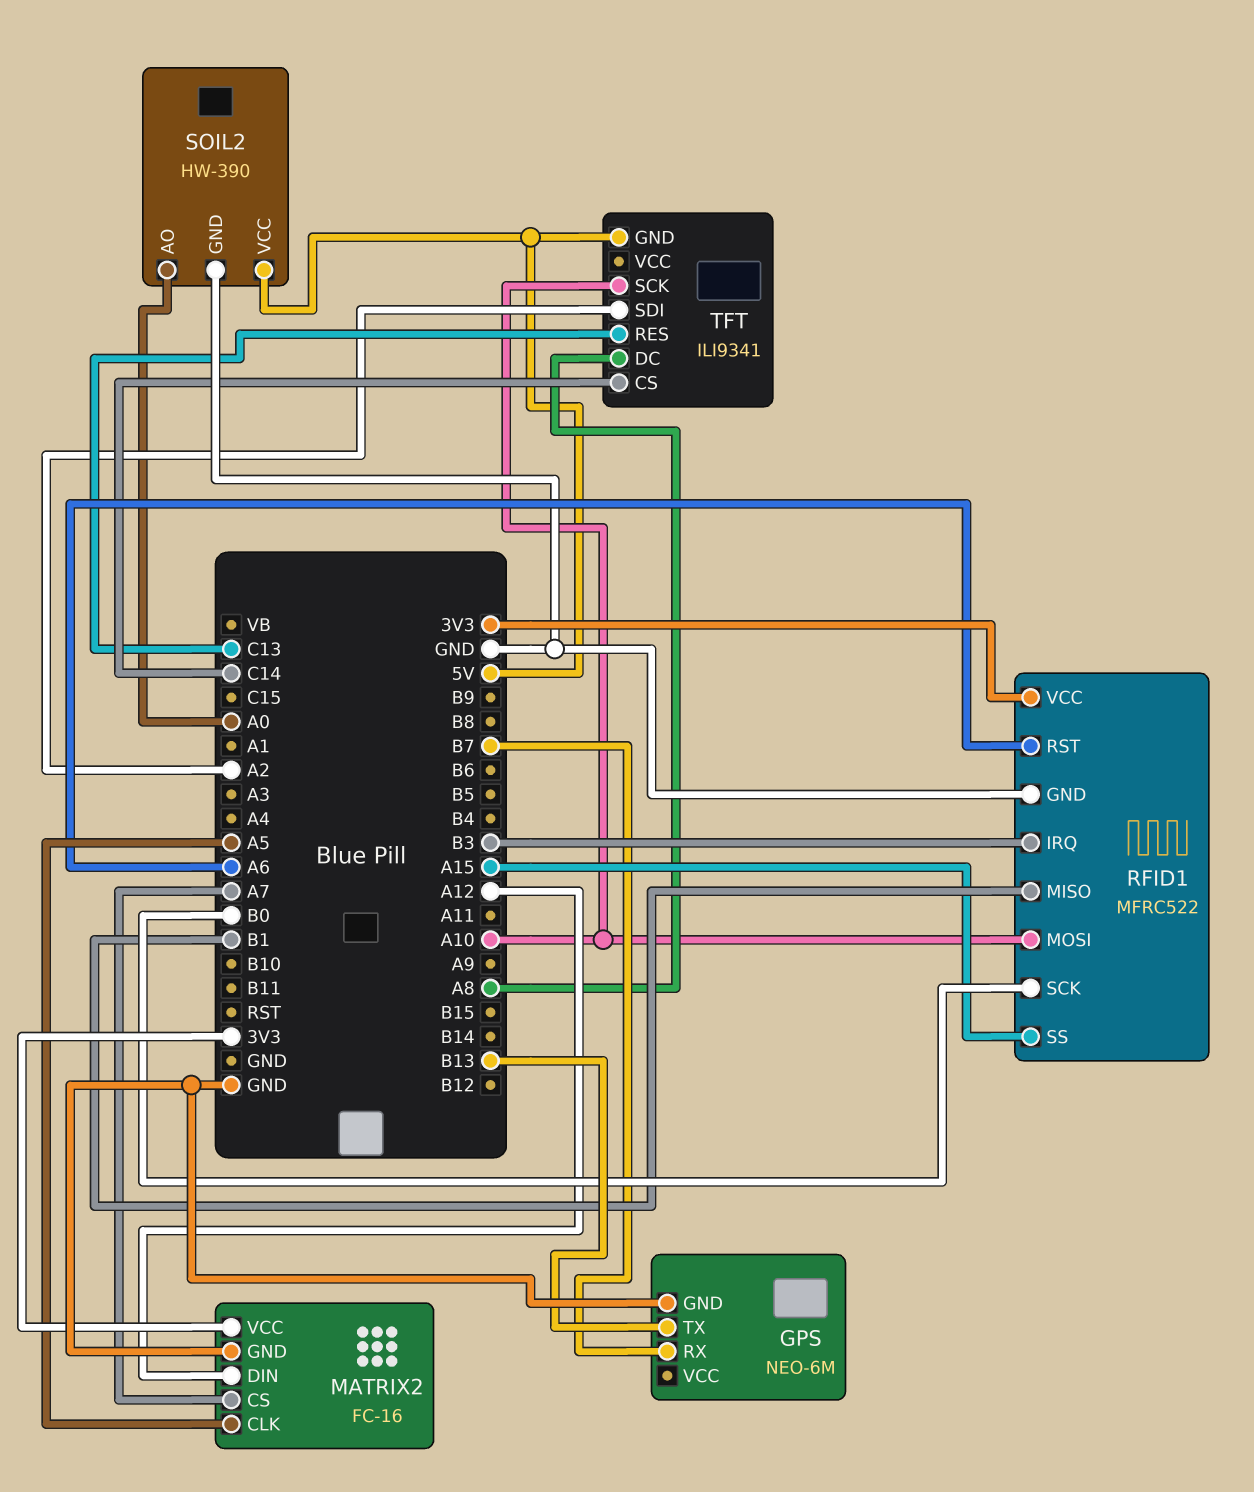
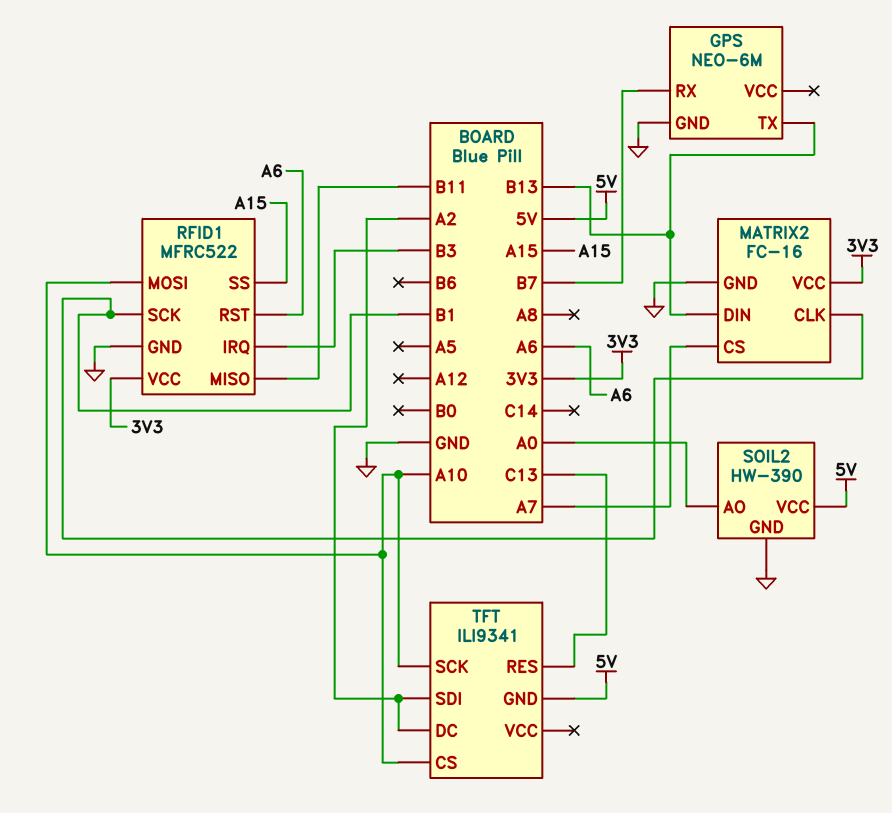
MATRIX2 pin CLK: A5 -> B1
MATRIX2 pin DIN: A12 -> B13
RFID1 pin MISO: B1 -> B11
RFID1 pin SCK: B0 -> B1
TFT pin CS: C14 -> A10
TFT pin DC: A8 -> A2

